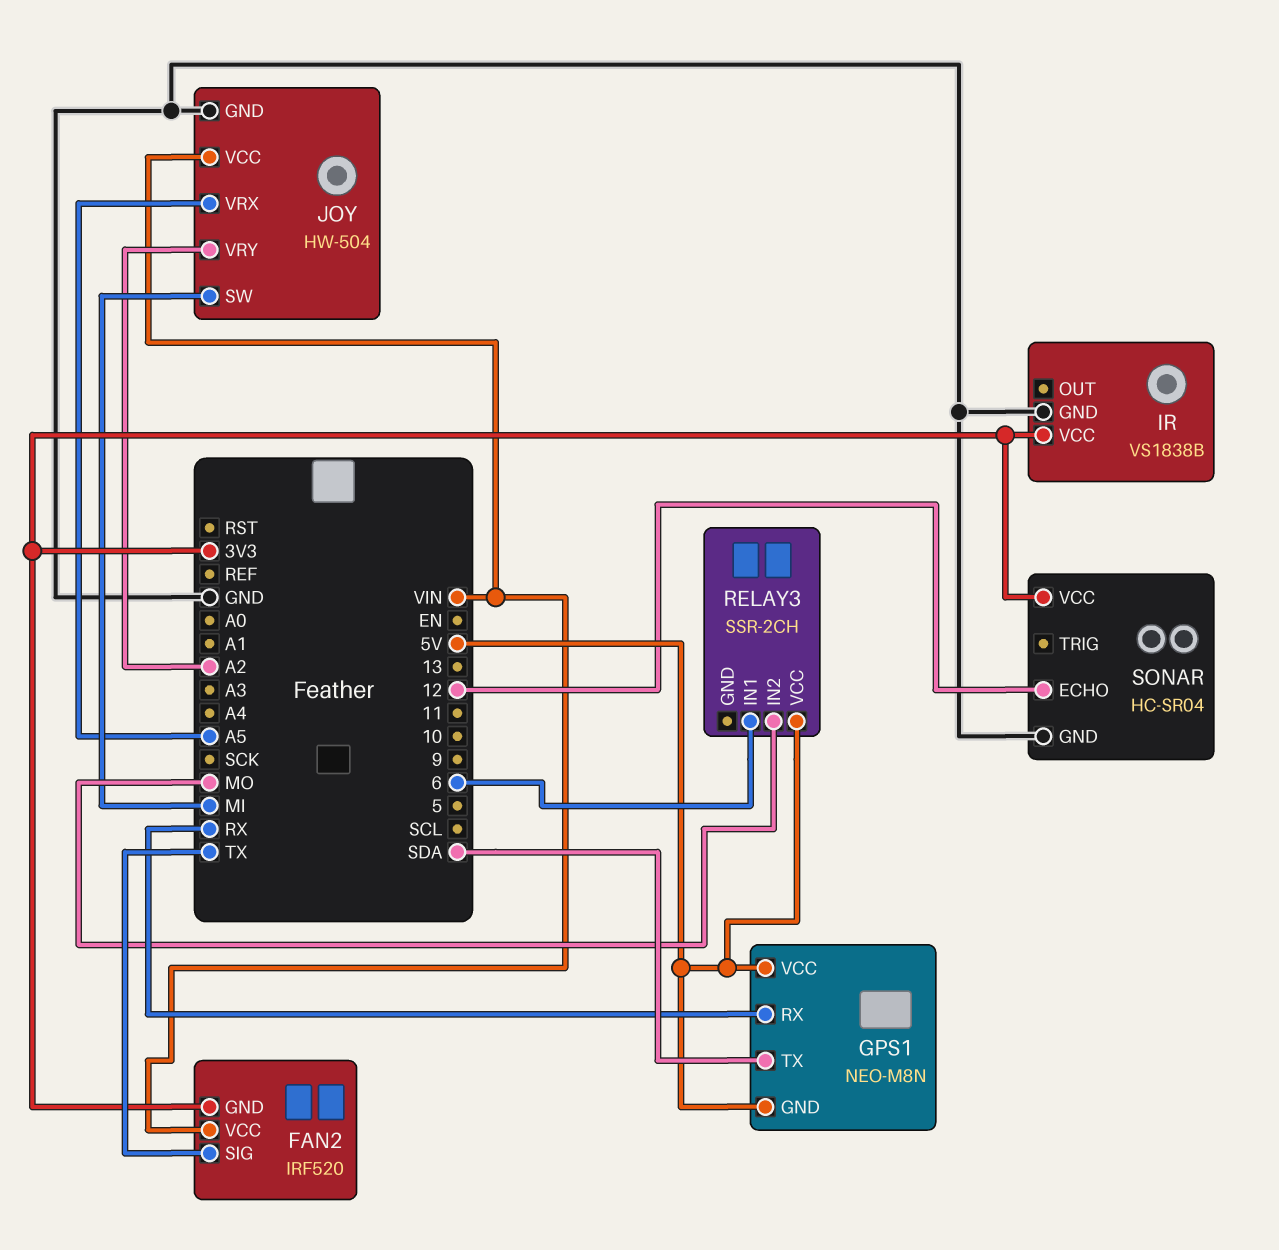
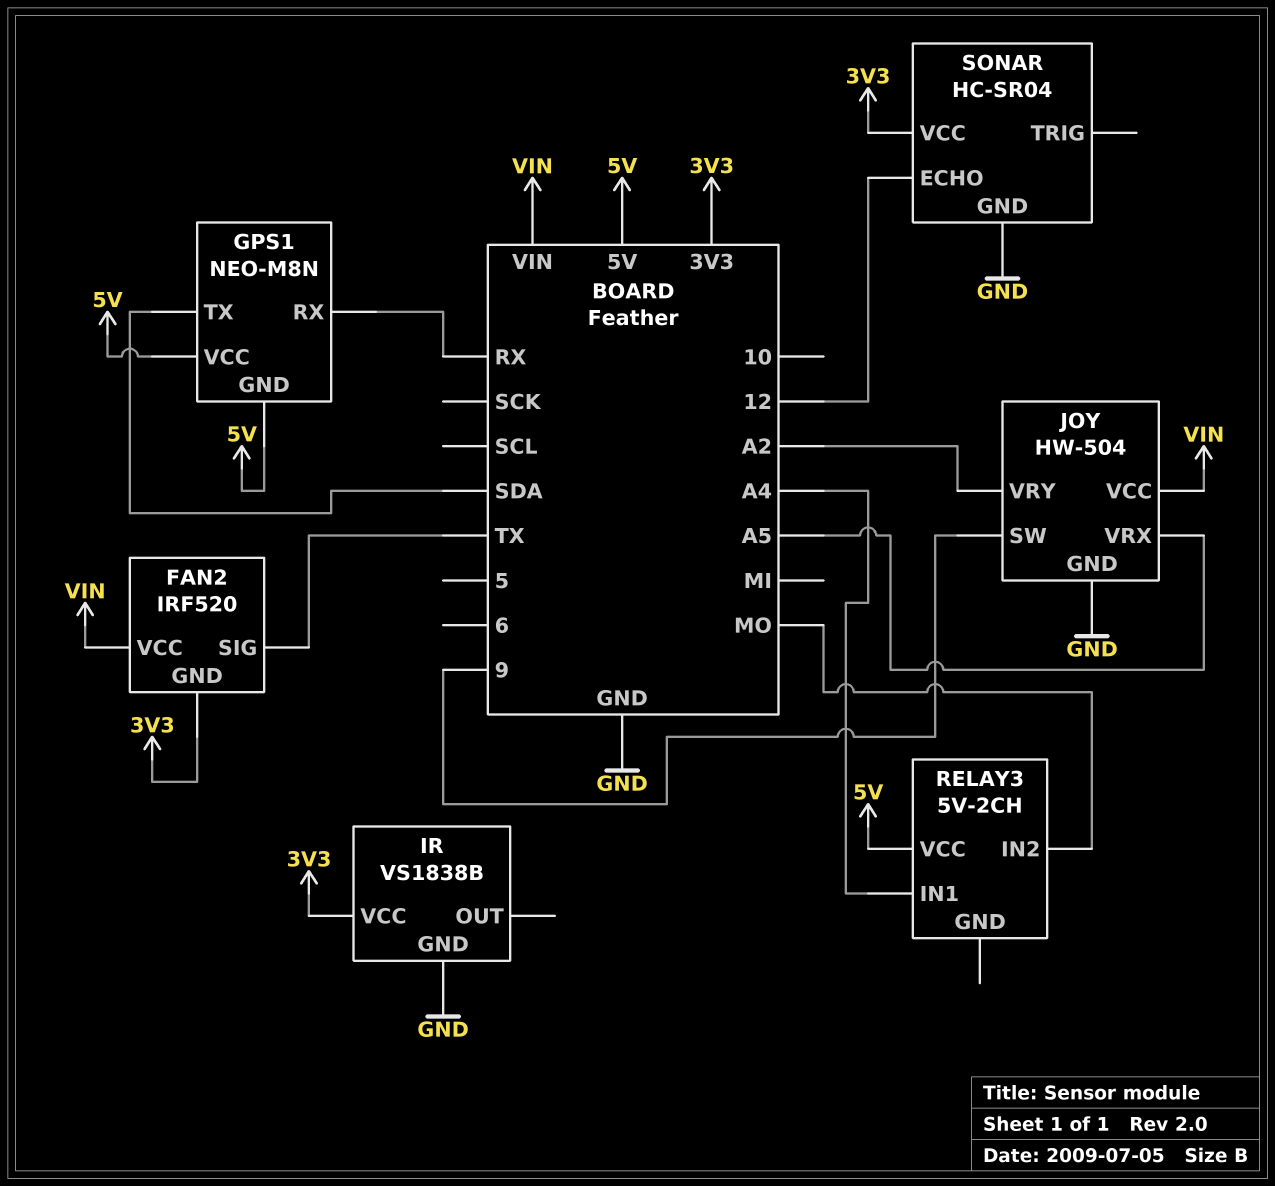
JOY pin SW: MI -> 9
RELAY3: SSR-2CH -> 5V-2CH
RELAY3 pin IN1: 6 -> A4

